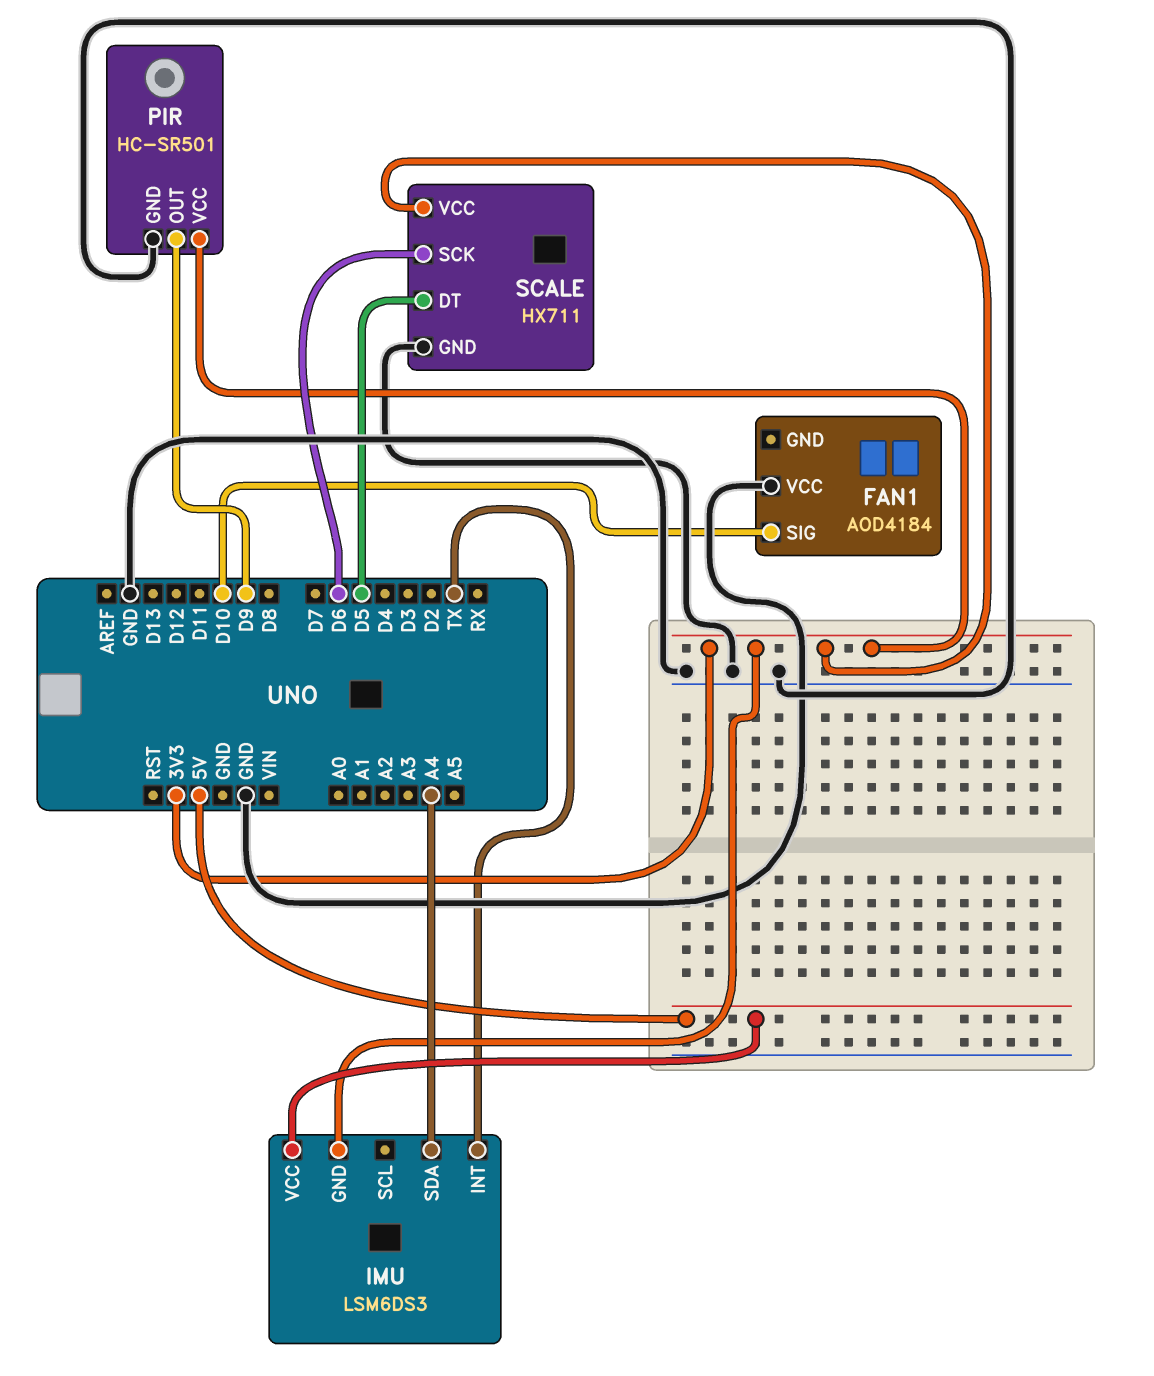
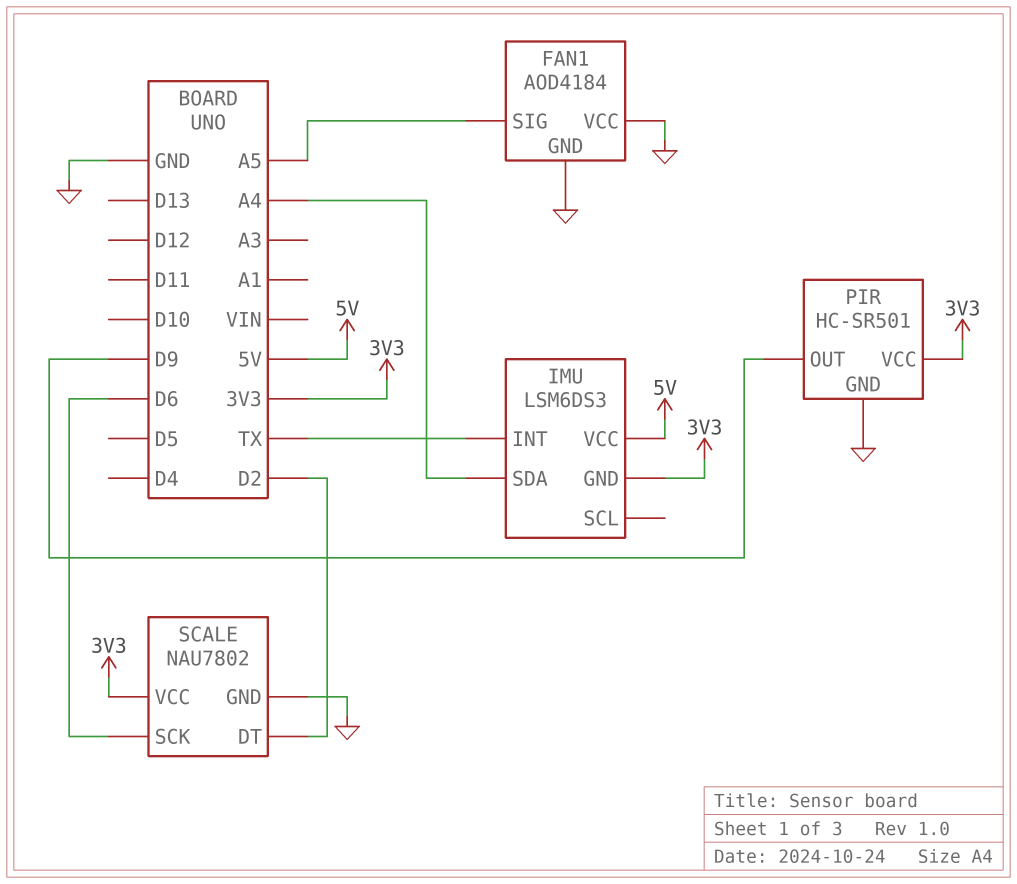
FAN1 pin GND: none -> GND
FAN1 pin SIG: D10 -> A5
SCALE: HX711 -> NAU7802
SCALE pin DT: D5 -> D2

